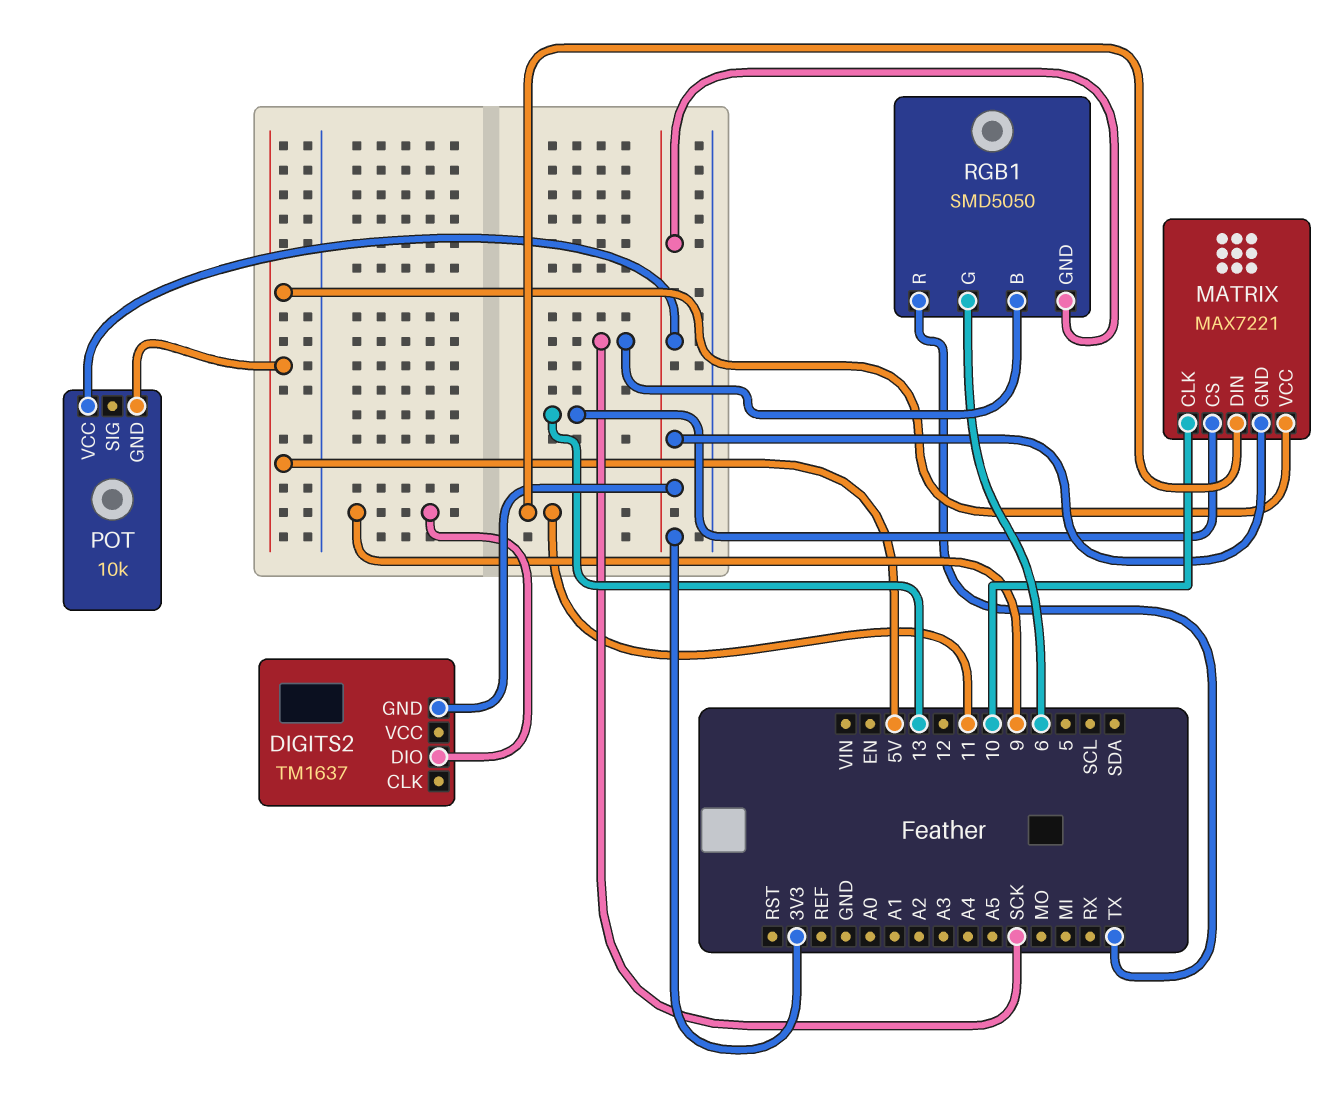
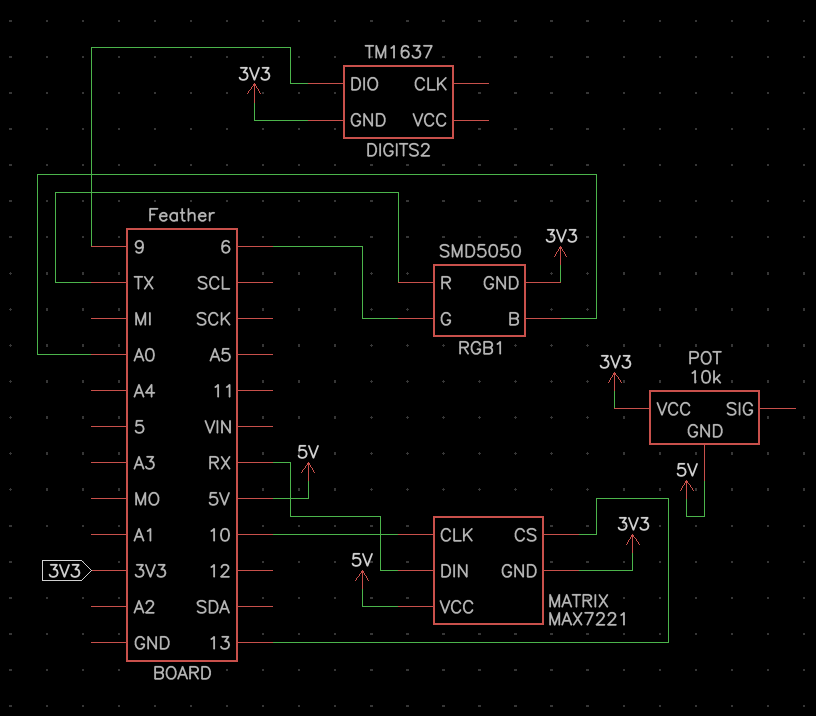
MATRIX pin DIN: 11 -> RX
RGB1 pin B: SCK -> A0

